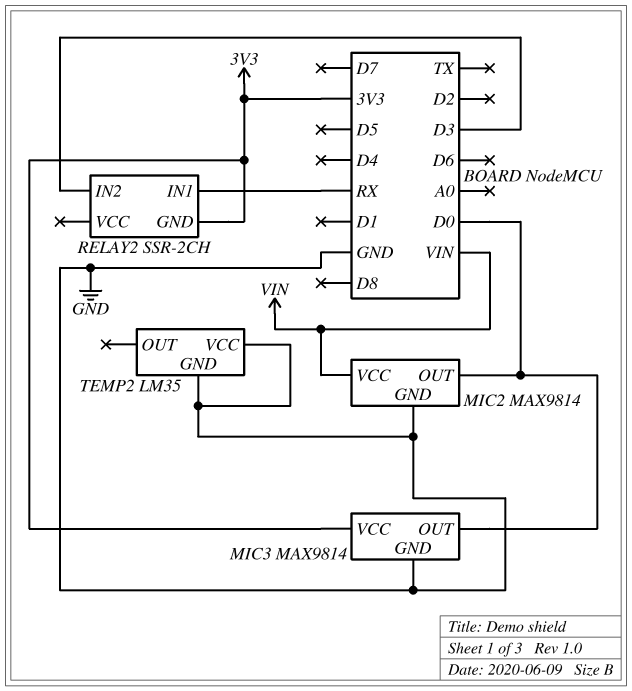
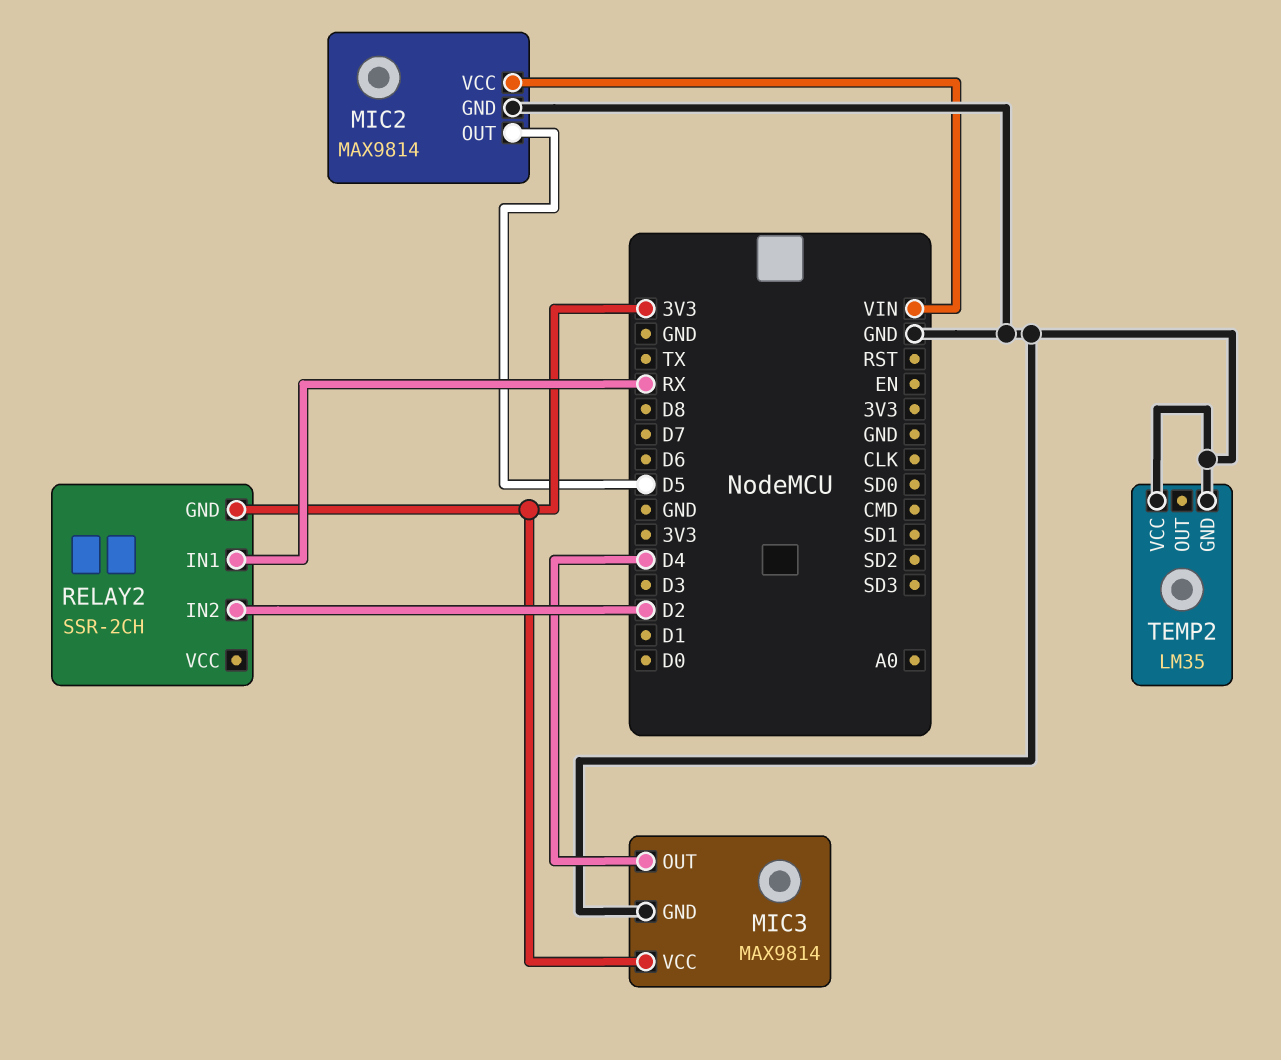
MIC2 pin OUT: D0 -> D5
MIC3 pin OUT: D0 -> D4
RELAY2 pin IN2: D3 -> D2

